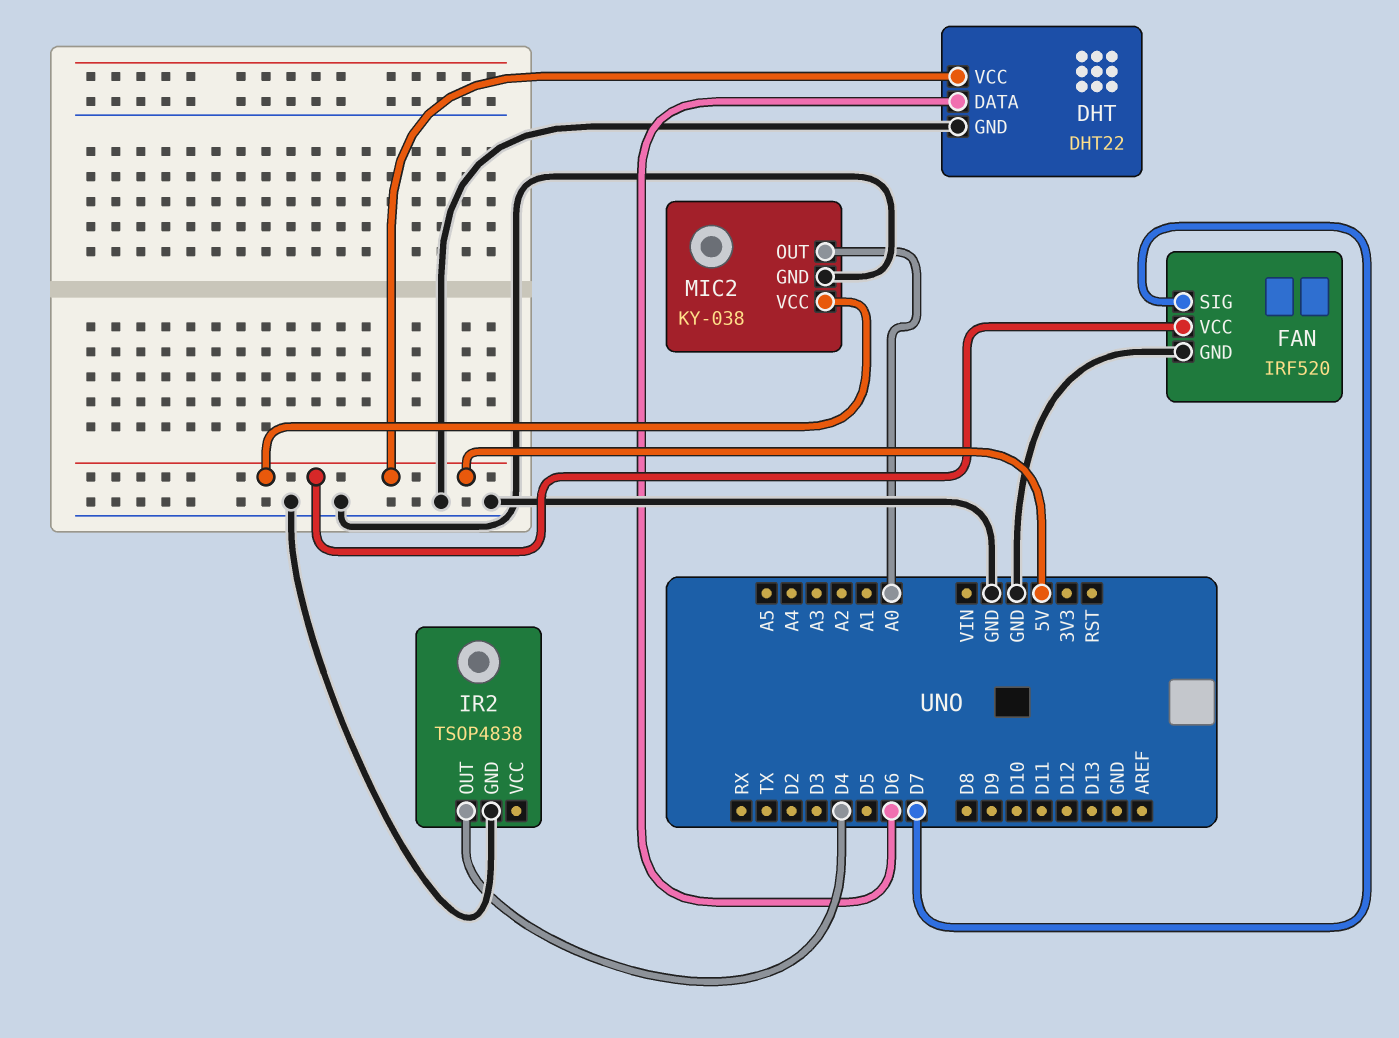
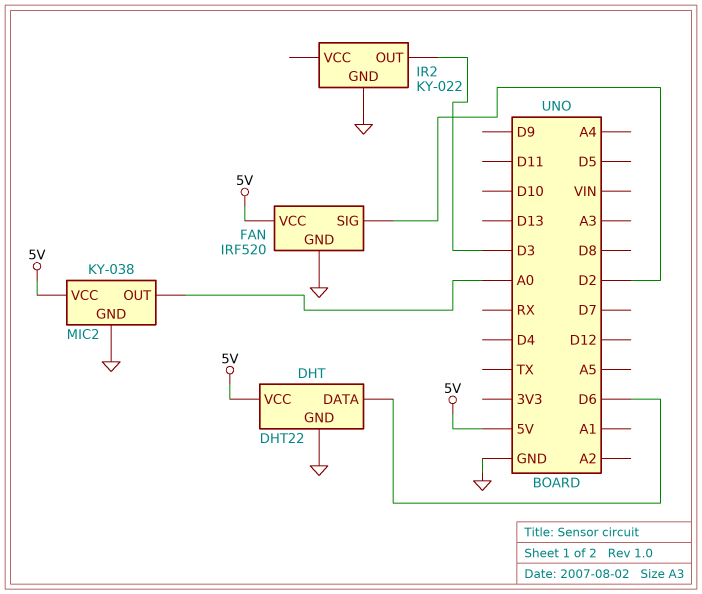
FAN pin SIG: D7 -> D2
IR2: TSOP4838 -> KY-022
IR2 pin OUT: D4 -> D3

